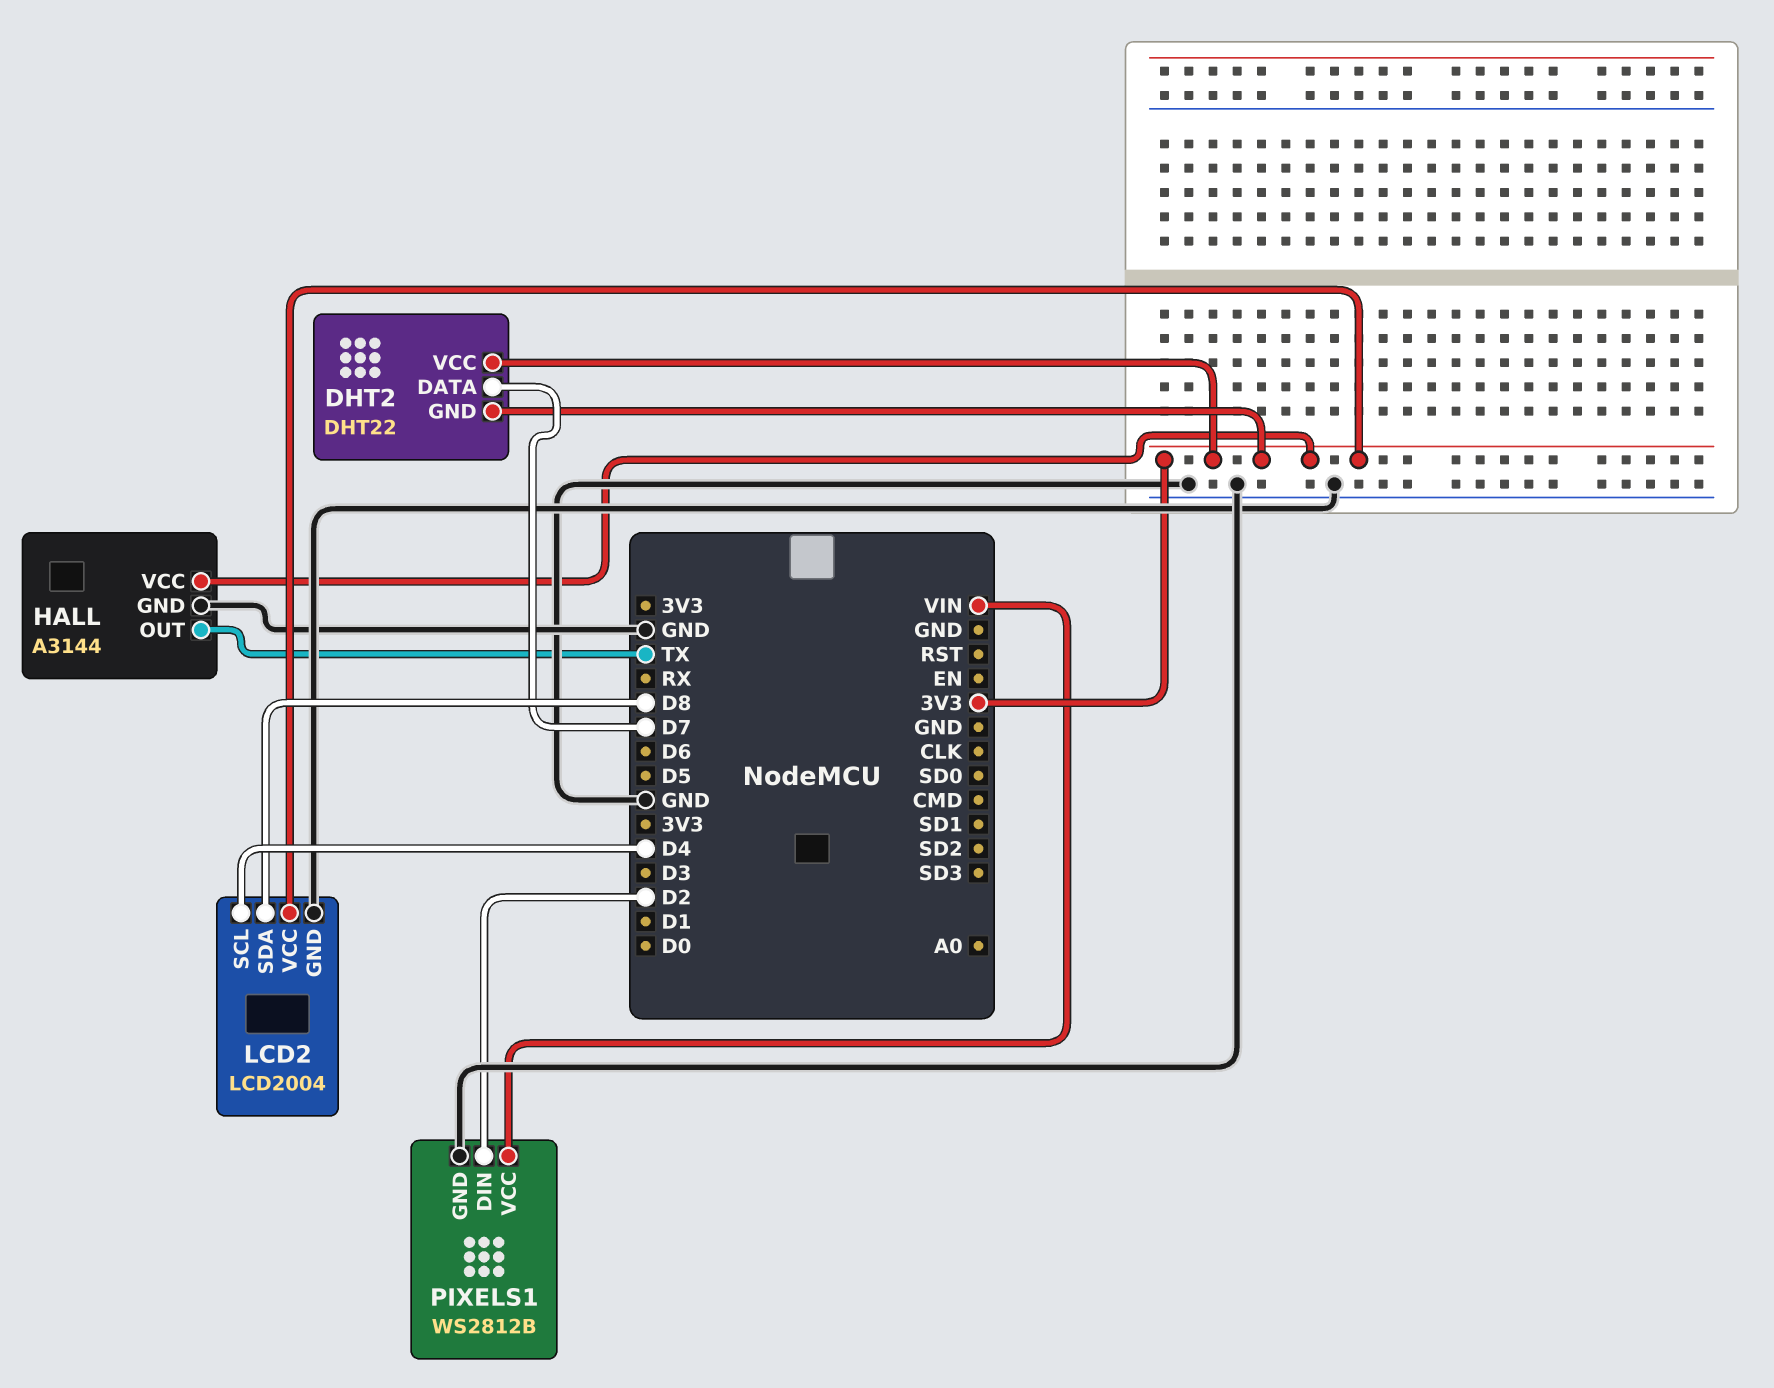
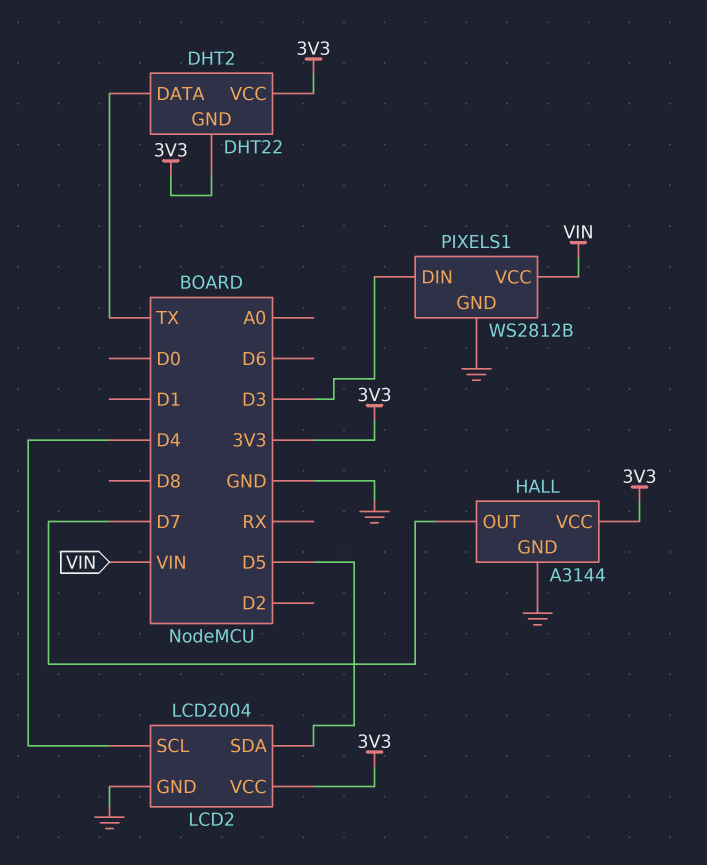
DHT2 pin DATA: D7 -> TX
HALL pin OUT: TX -> D7
LCD2 pin SDA: D8 -> D5
PIXELS1 pin DIN: D2 -> D3

